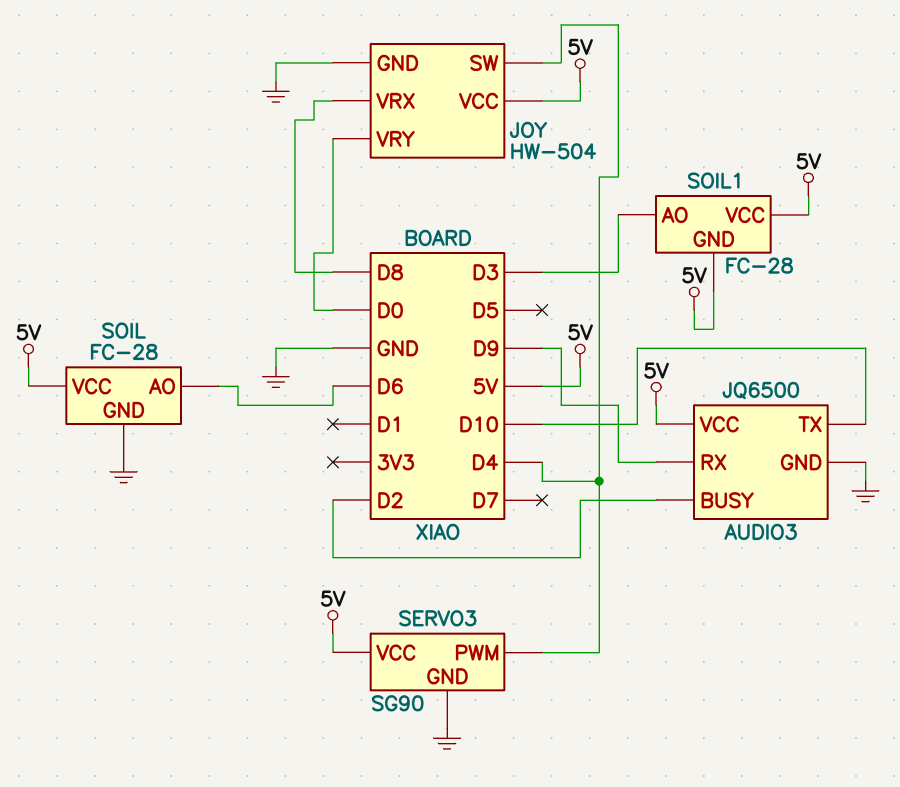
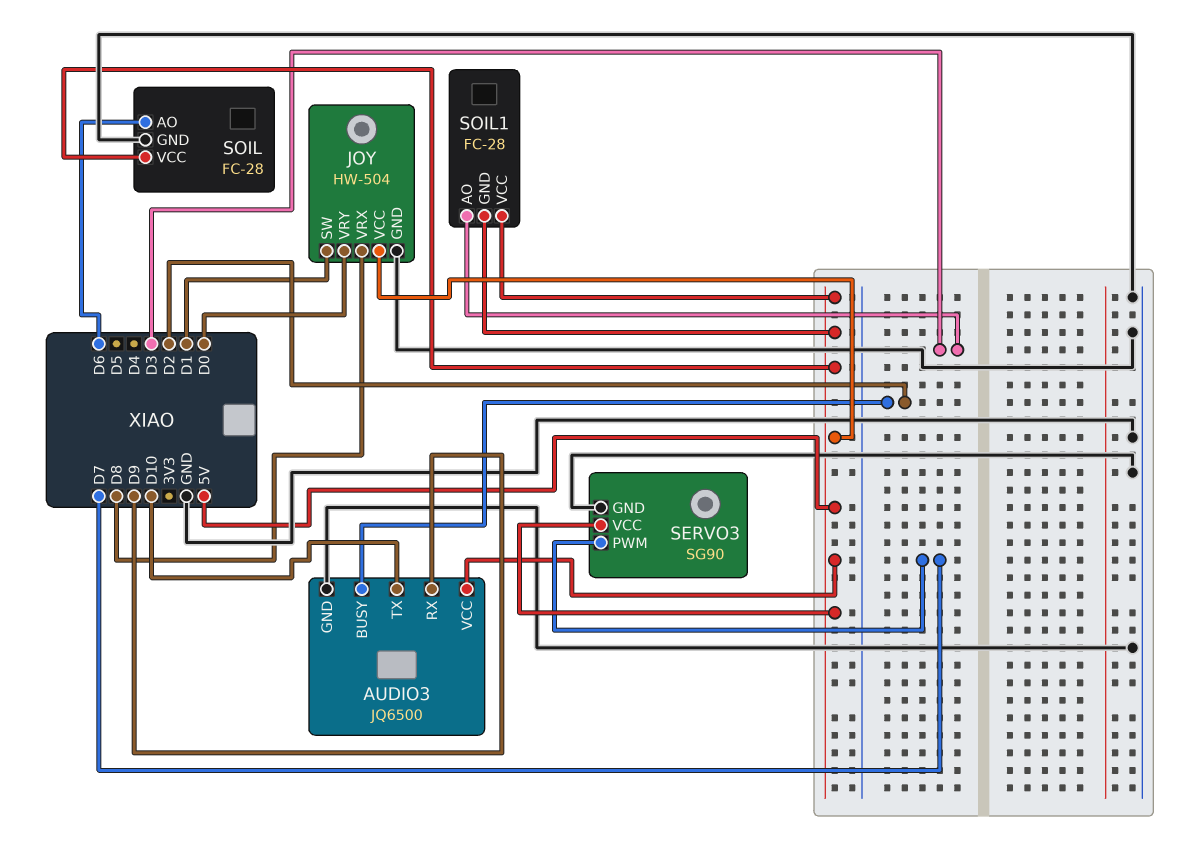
JOY pin SW: D4 -> D1
SERVO3 pin PWM: D4 -> D7

